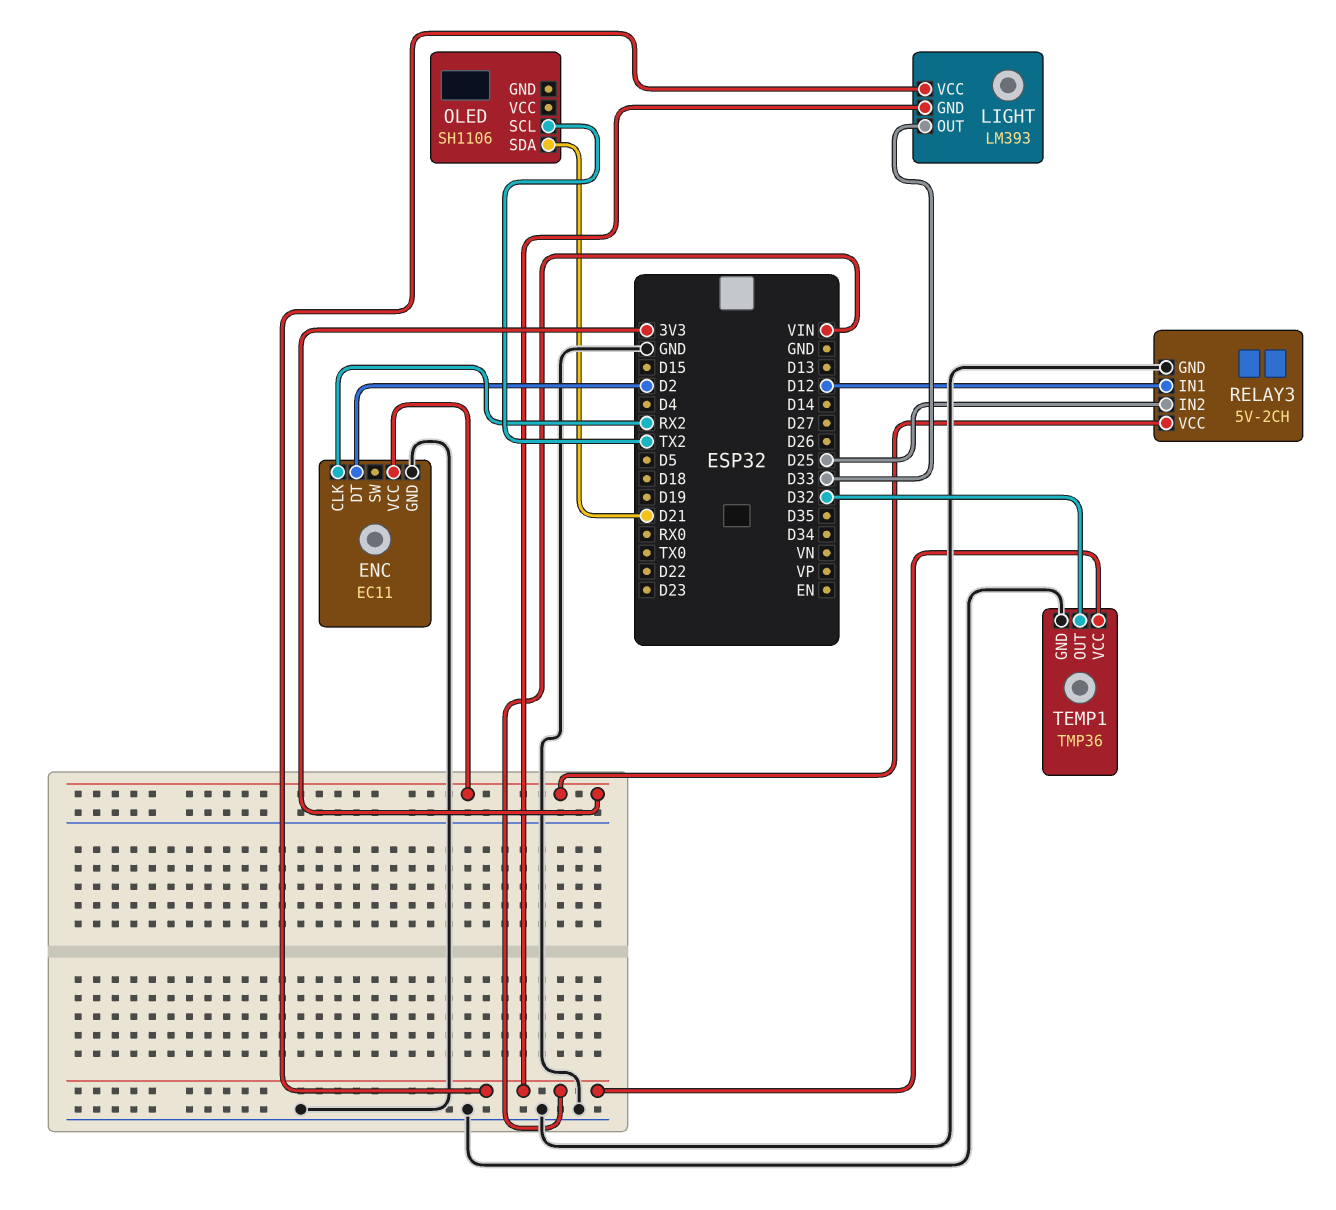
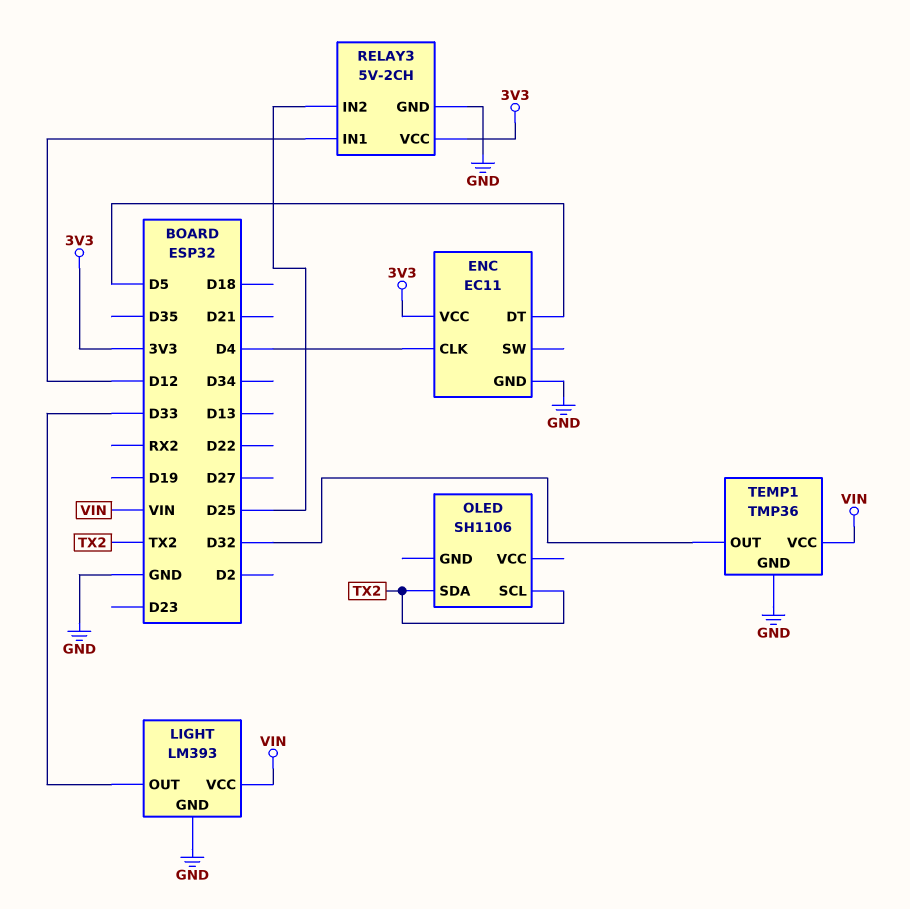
ENC pin CLK: RX2 -> D4
ENC pin DT: D2 -> D5
LIGHT pin GND: VIN -> GND
OLED pin SDA: D21 -> TX2

